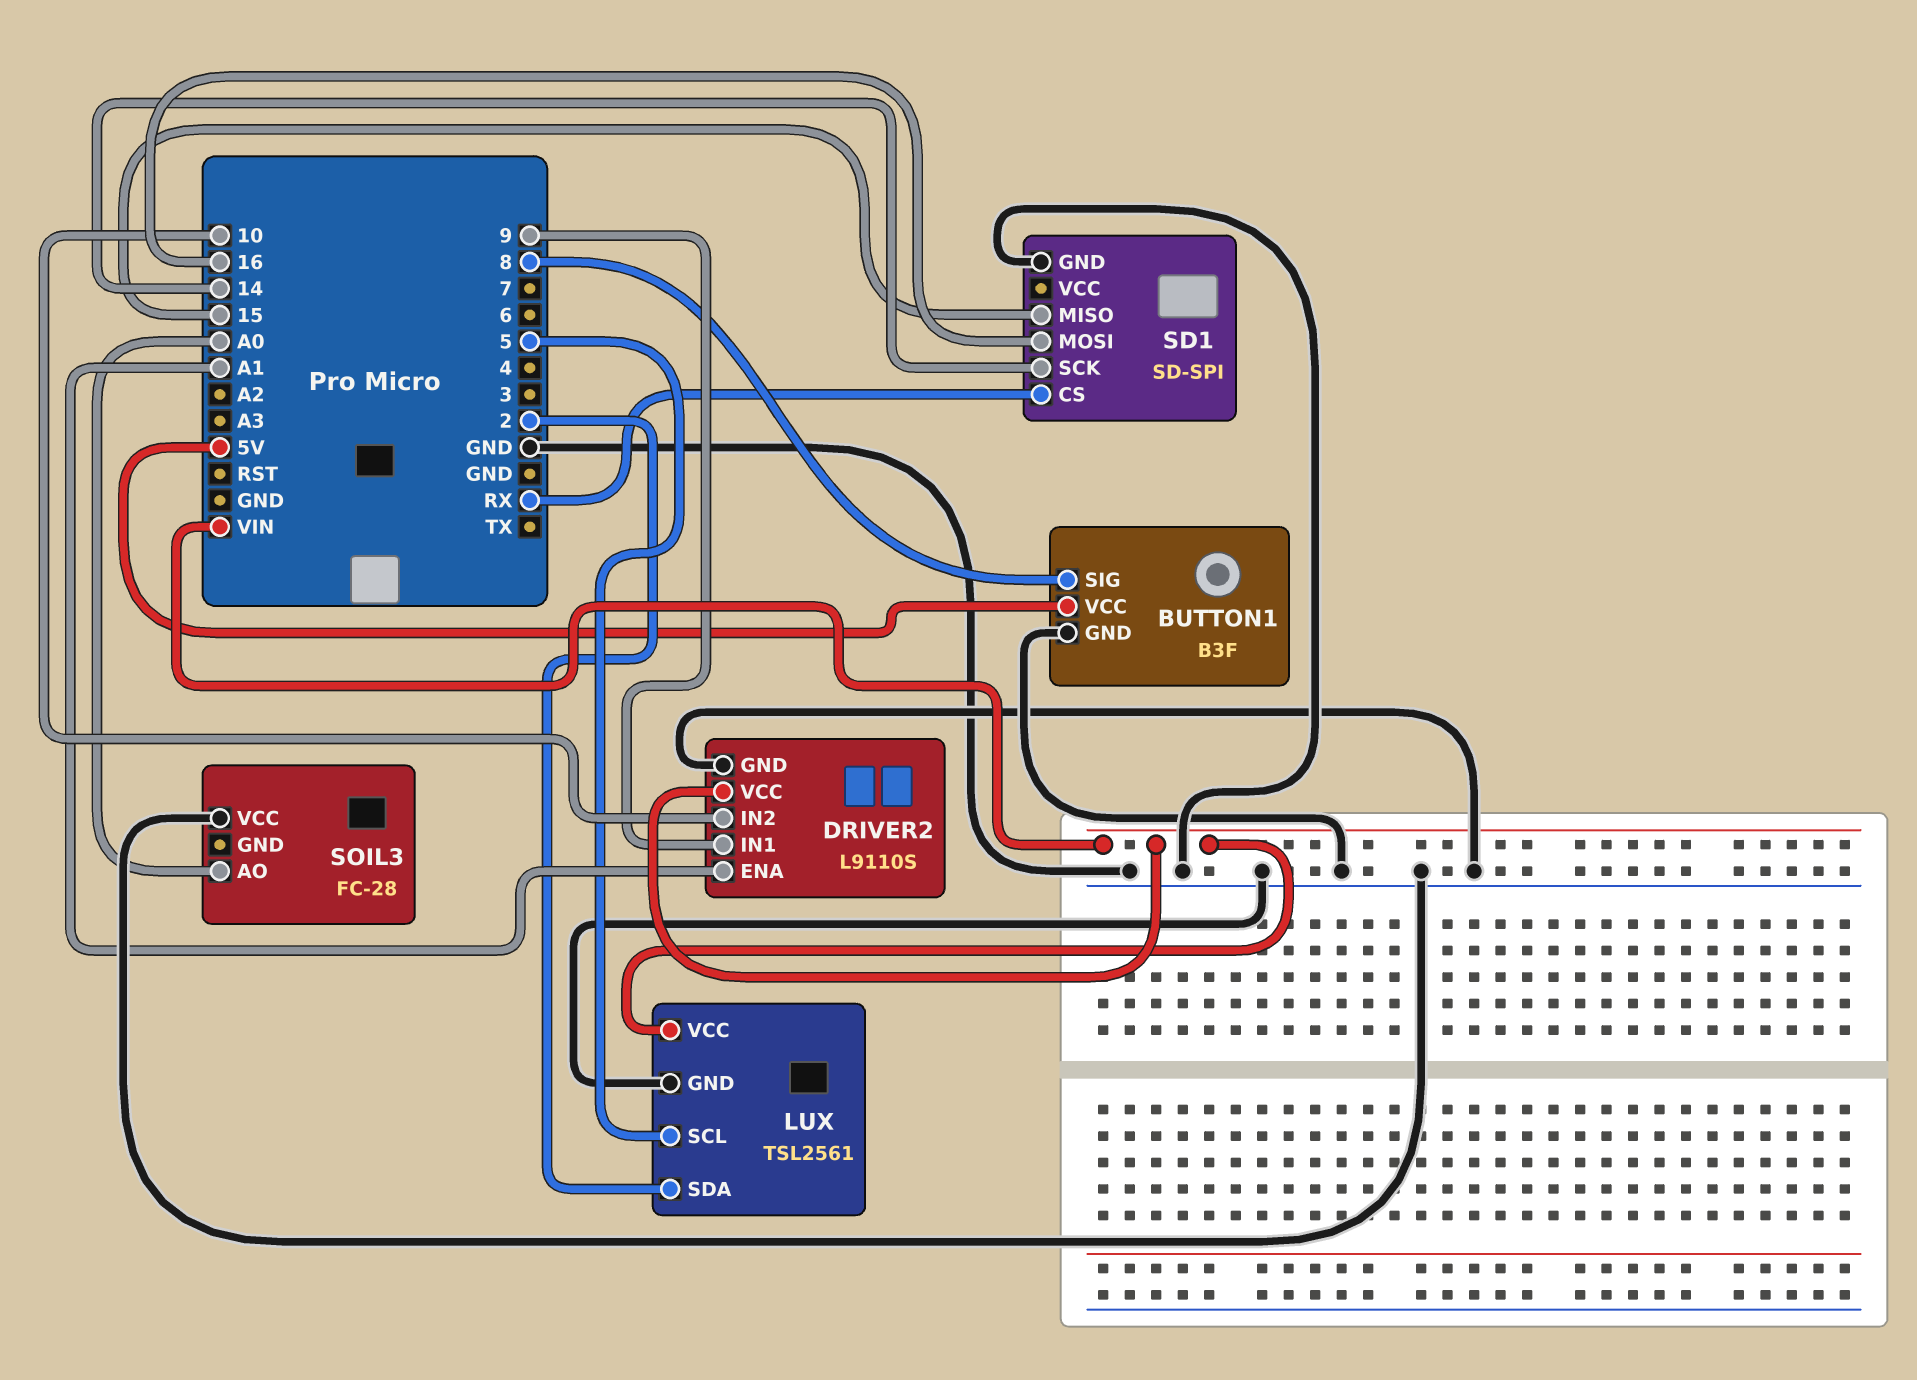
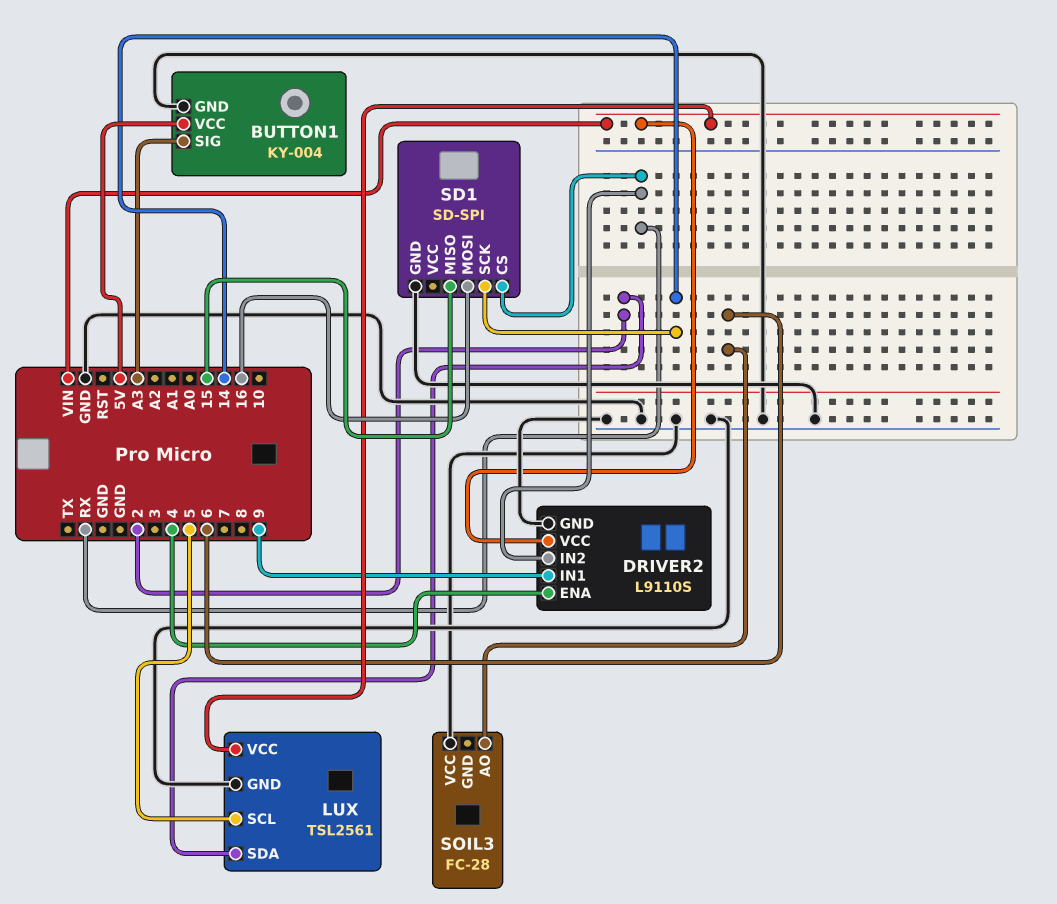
BUTTON1: B3F -> KY-004
BUTTON1 pin SIG: 8 -> A3
DRIVER2 pin ENA: A1 -> 4
DRIVER2 pin IN2: 10 -> RX
SOIL3 pin AO: A0 -> 6

